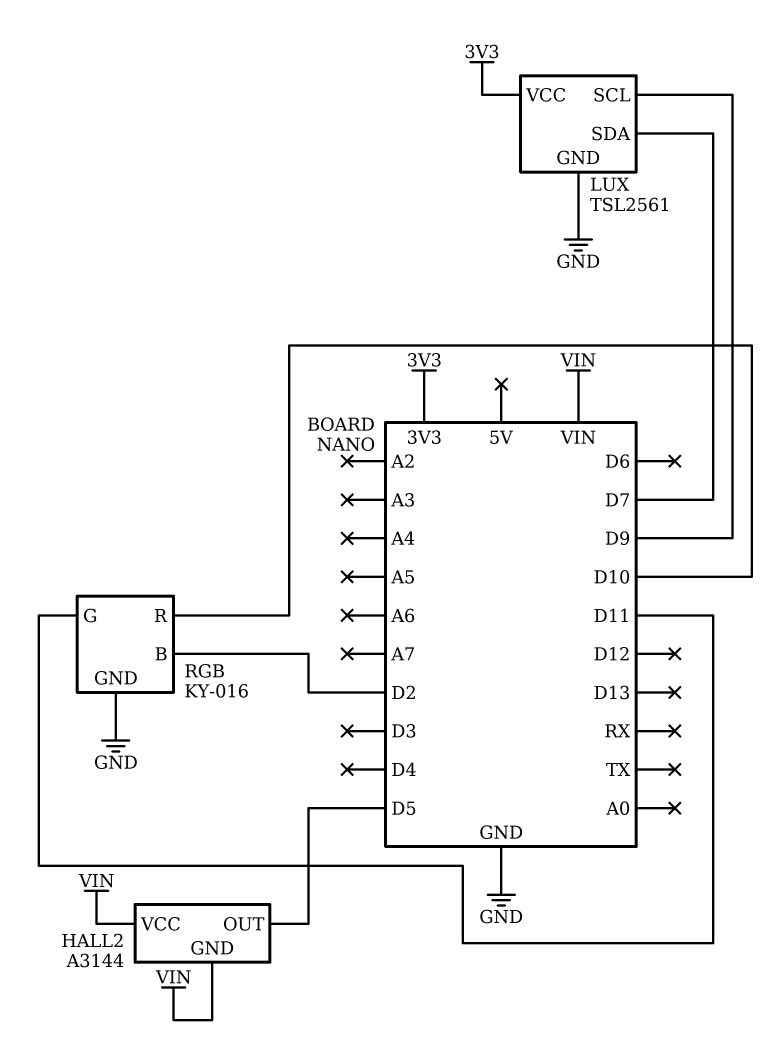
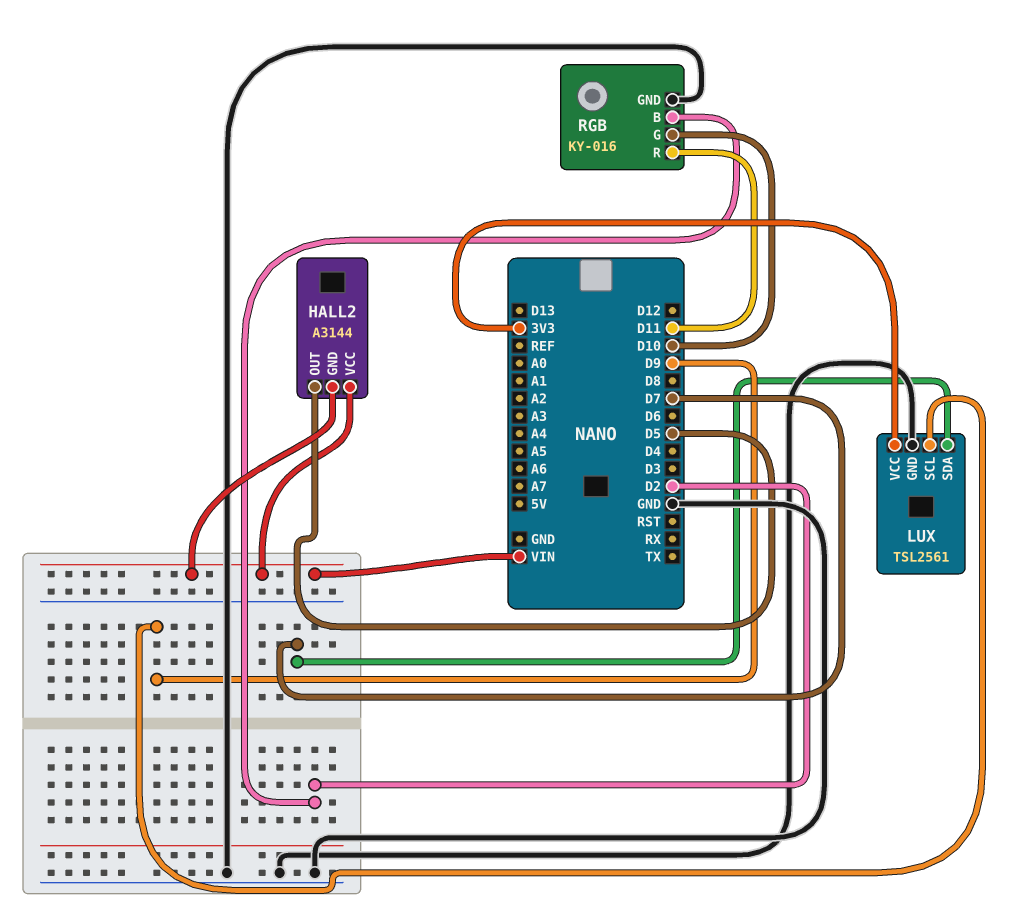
RGB pin G: D11 -> D10
RGB pin R: D10 -> D11

